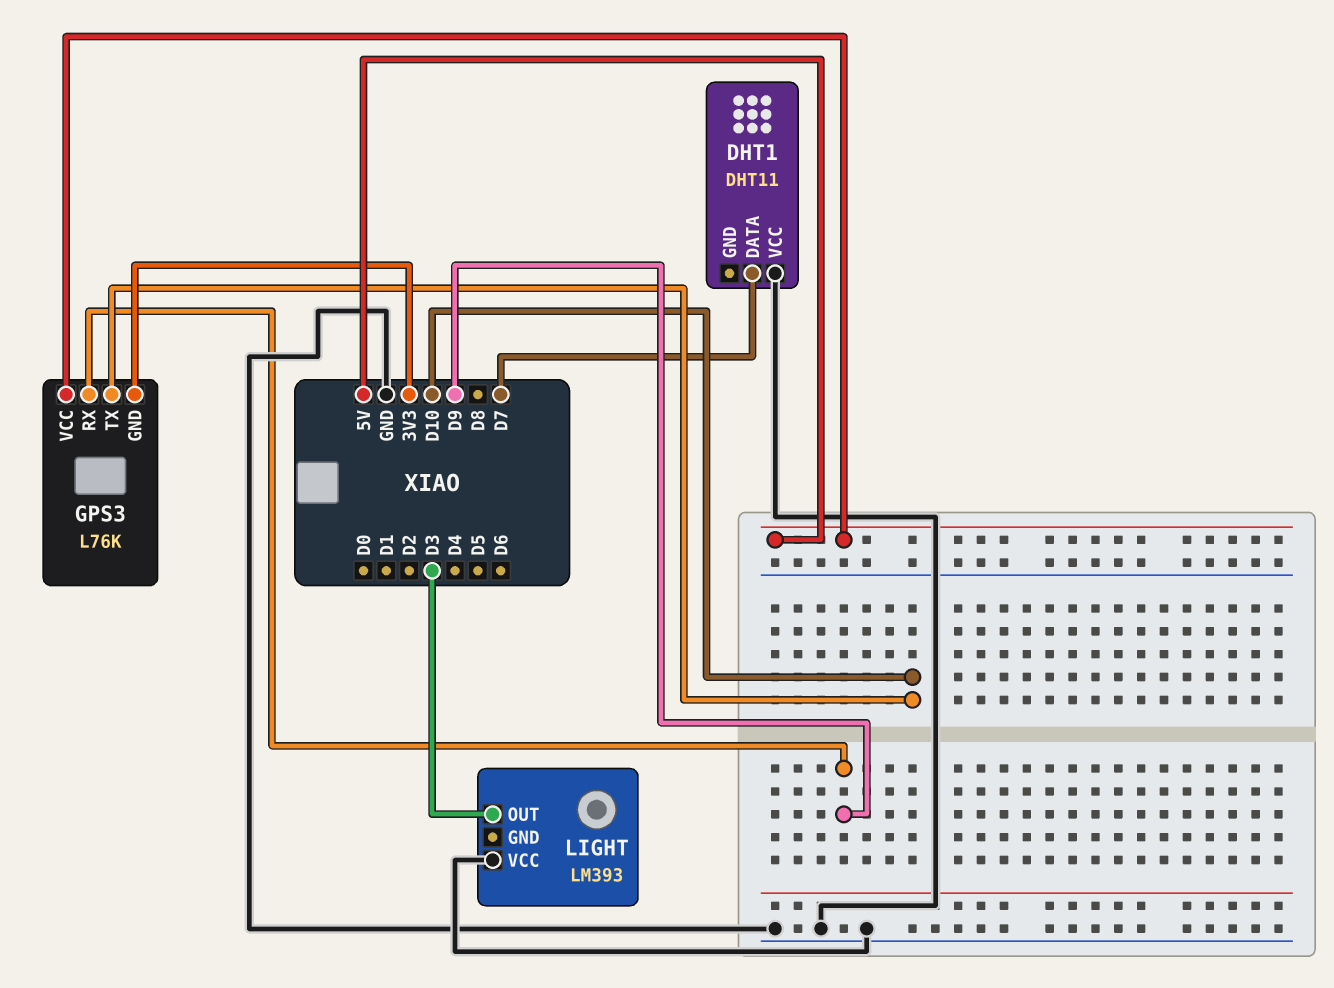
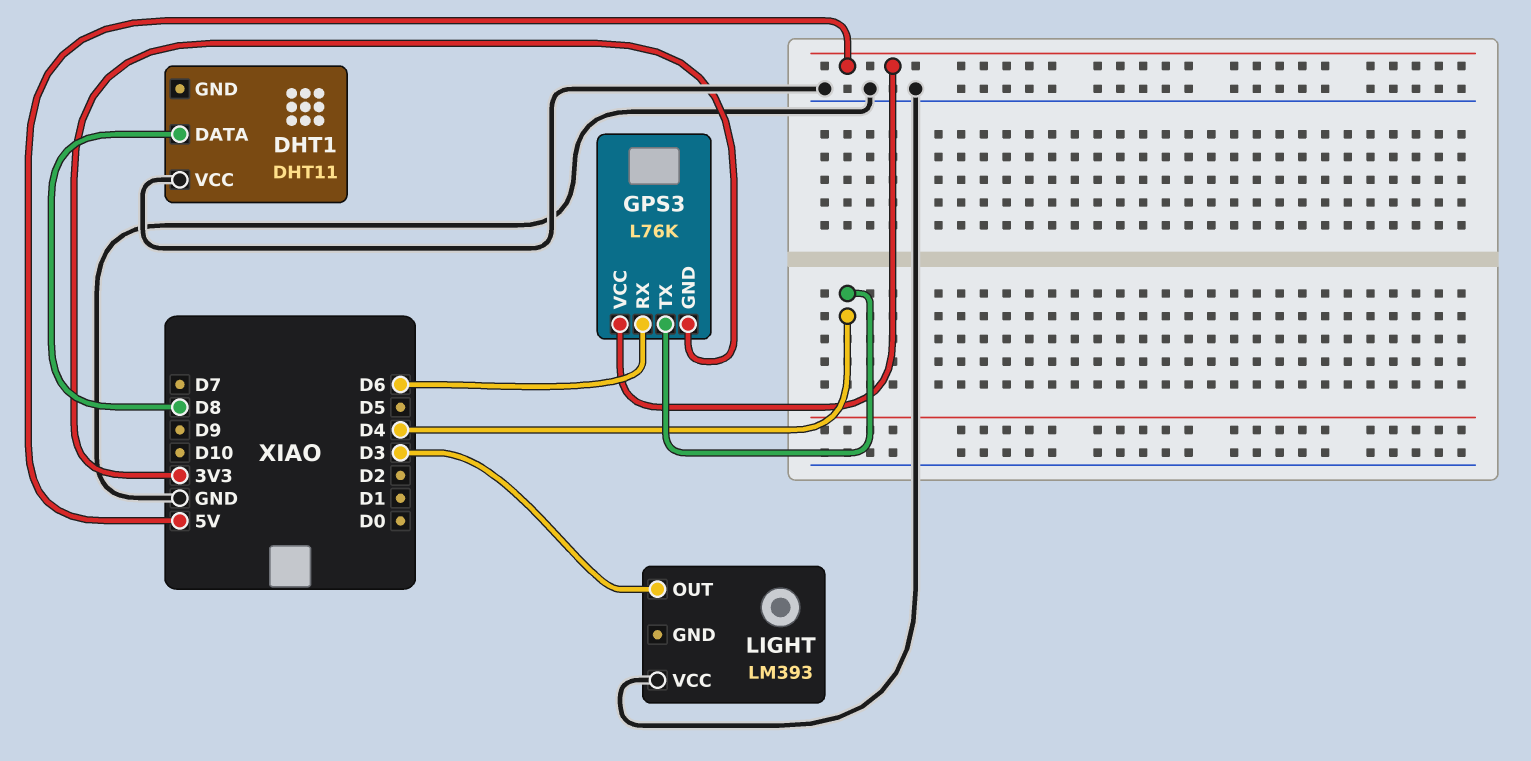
DHT1 pin DATA: D7 -> D8
GPS3 pin RX: D9 -> D6
GPS3 pin TX: D10 -> D4

